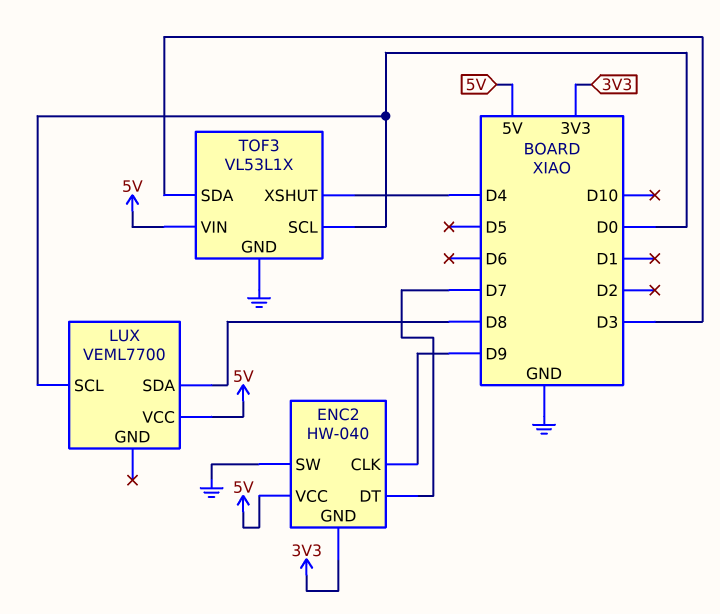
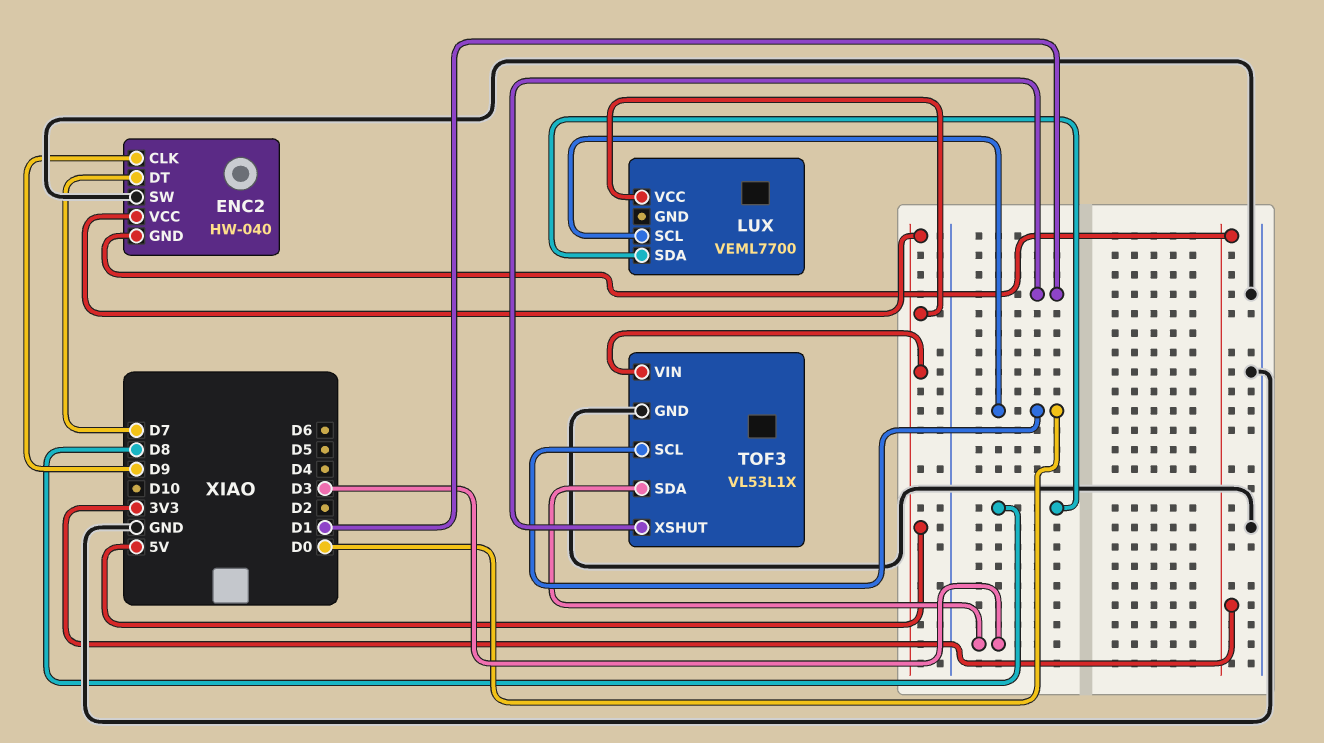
TOF3 pin XSHUT: D4 -> D1

